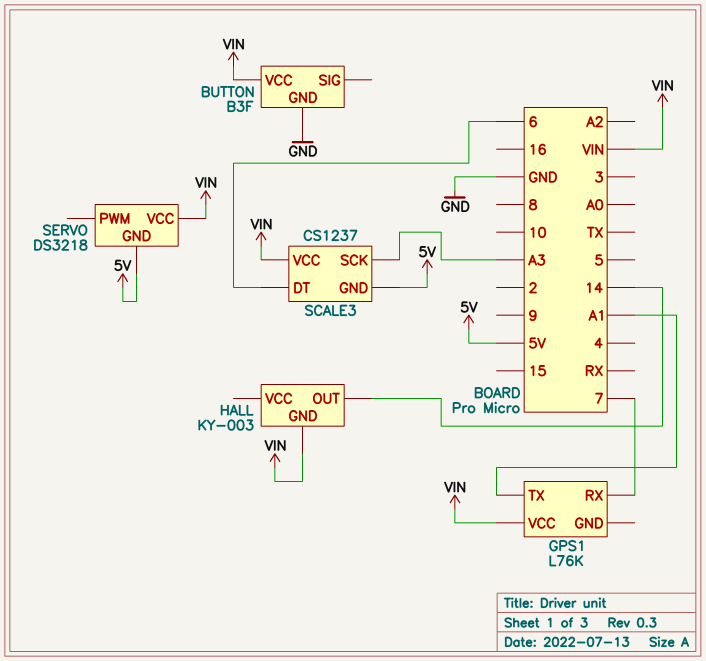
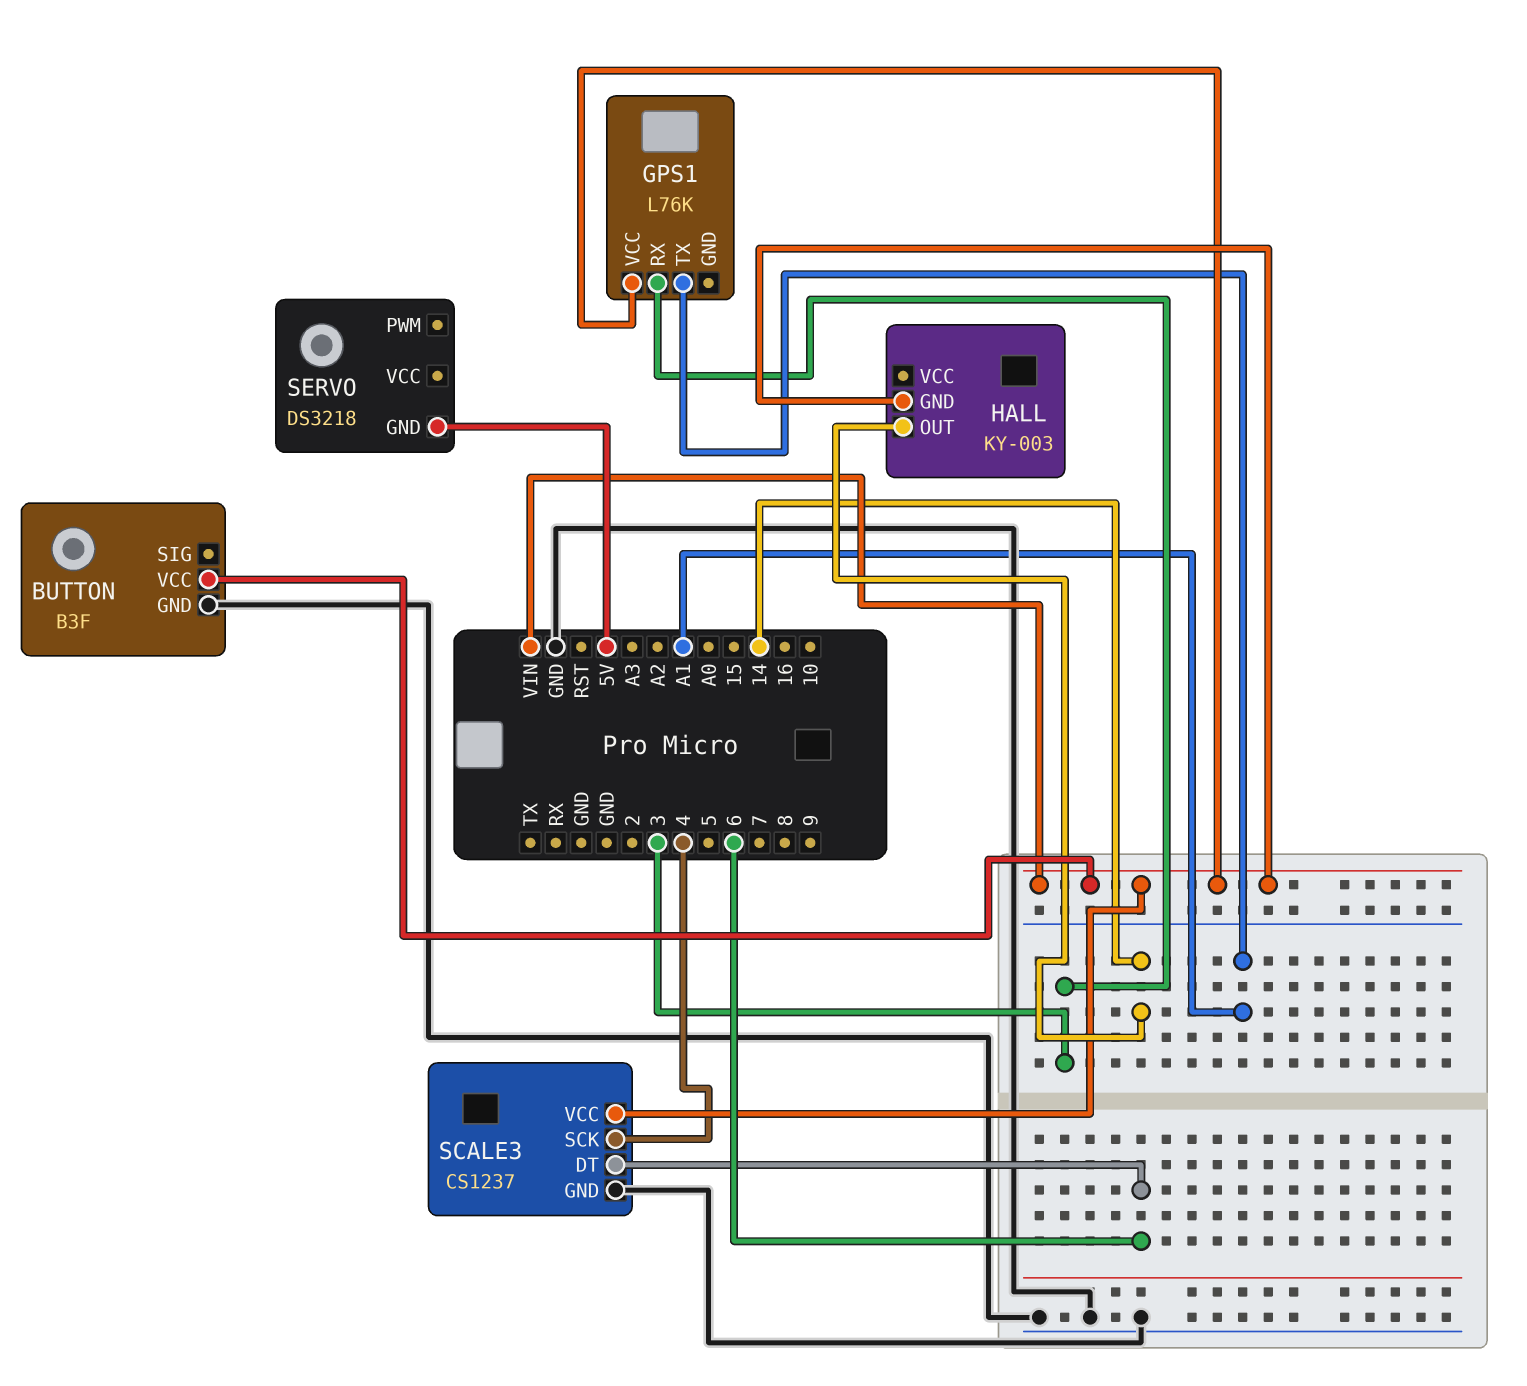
GPS1 pin RX: 7 -> 3
SCALE3 pin GND: 5V -> GND
SCALE3 pin SCK: A3 -> 4
SERVO pin VCC: VIN -> none

